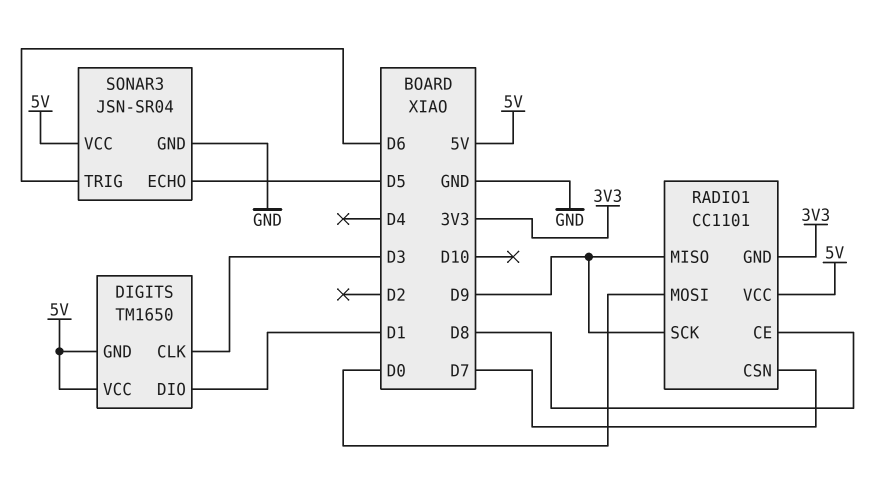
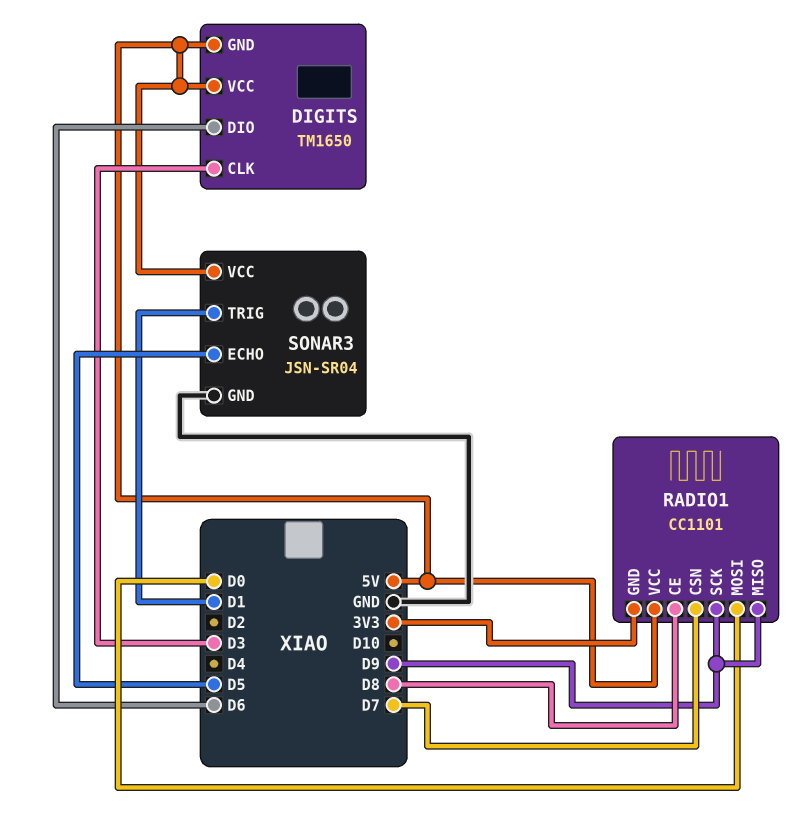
DIGITS pin DIO: D1 -> D6
SONAR3 pin TRIG: D6 -> D1

